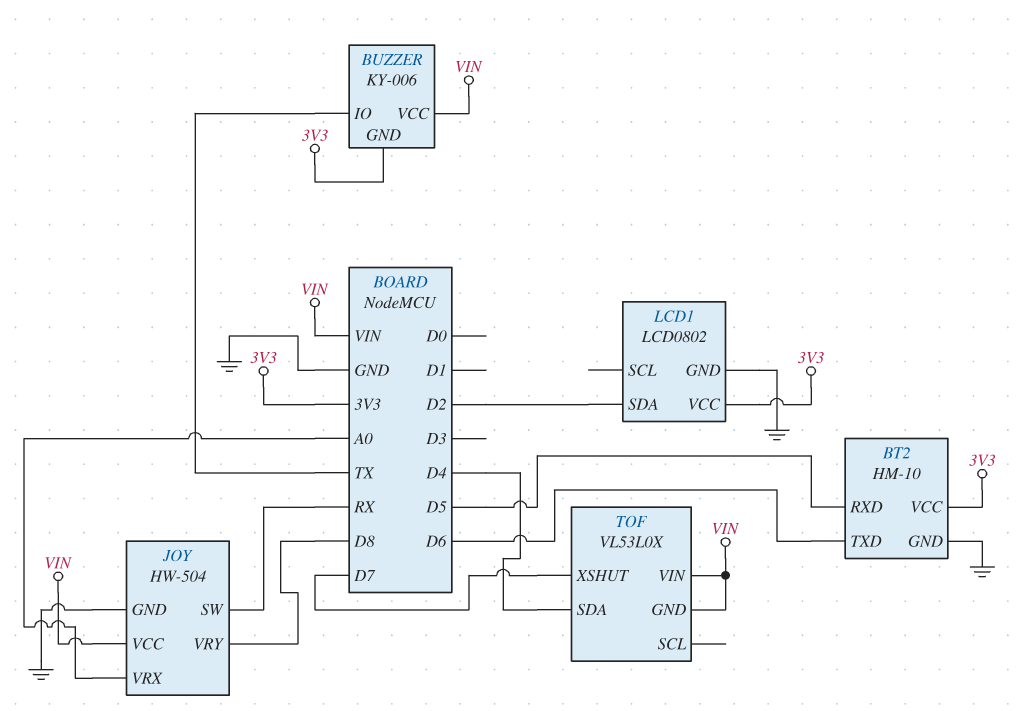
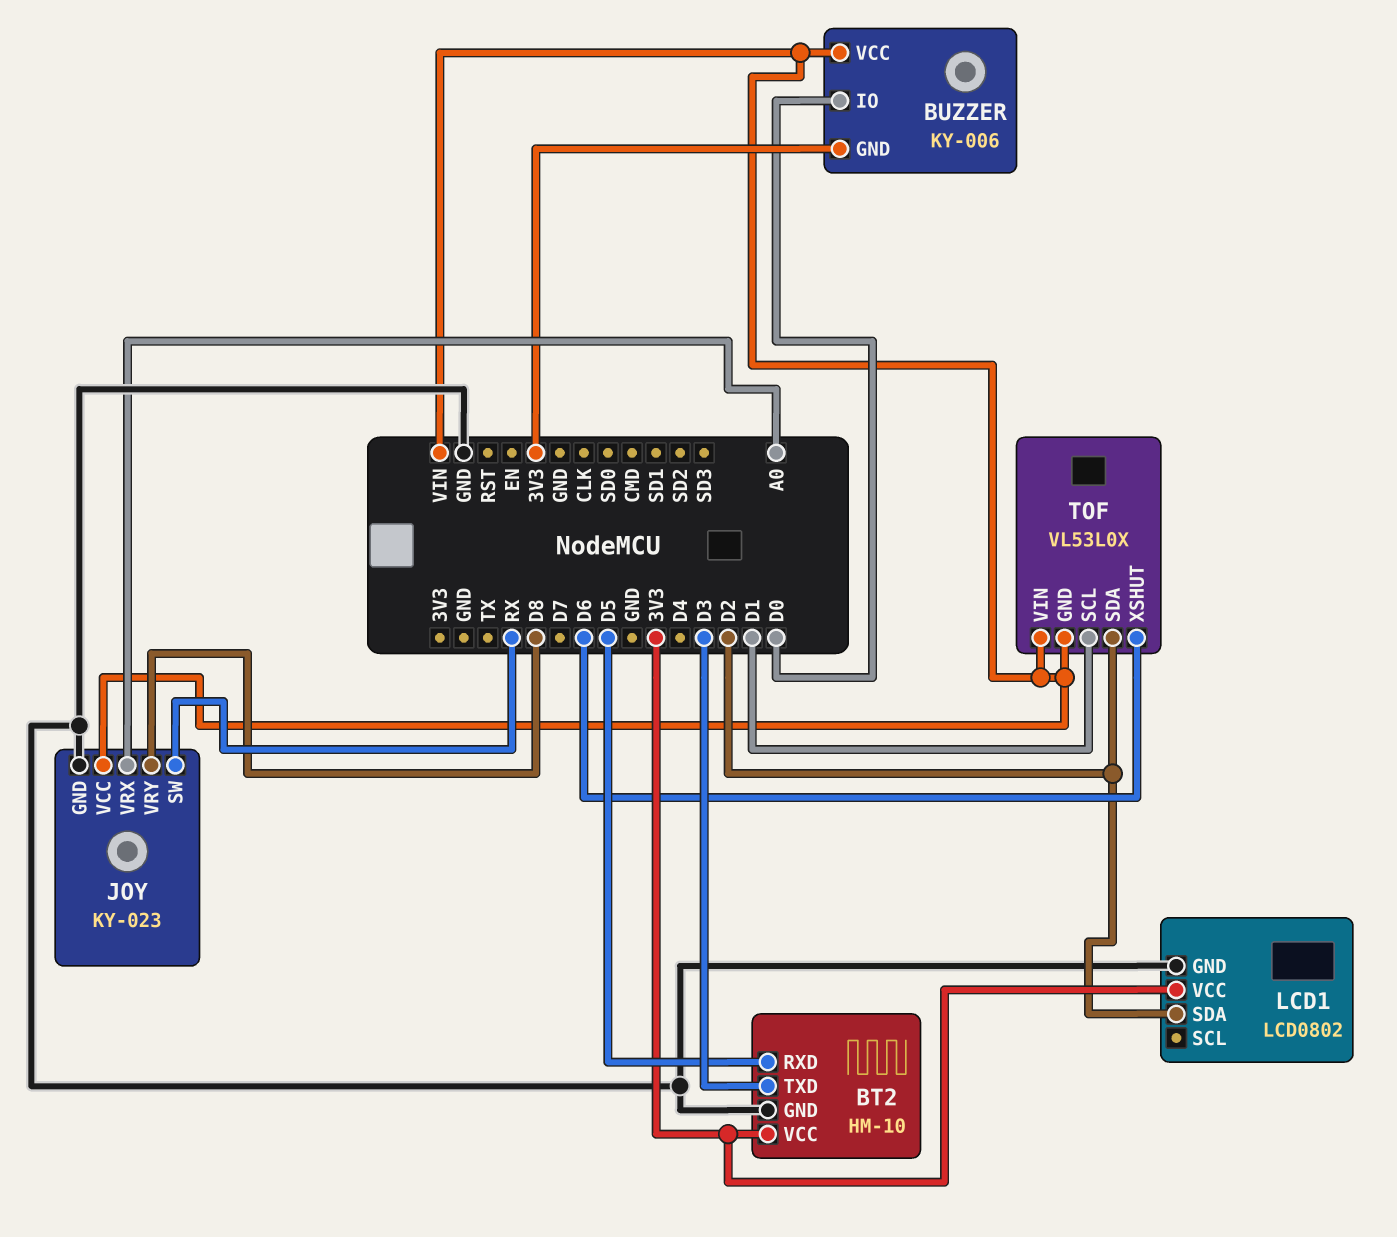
BT2 pin TXD: D6 -> D3
BUZZER pin IO: TX -> D0
JOY: HW-504 -> KY-023
TOF pin SCL: none -> D1
TOF pin SDA: D4 -> D2
TOF pin XSHUT: D7 -> D6

